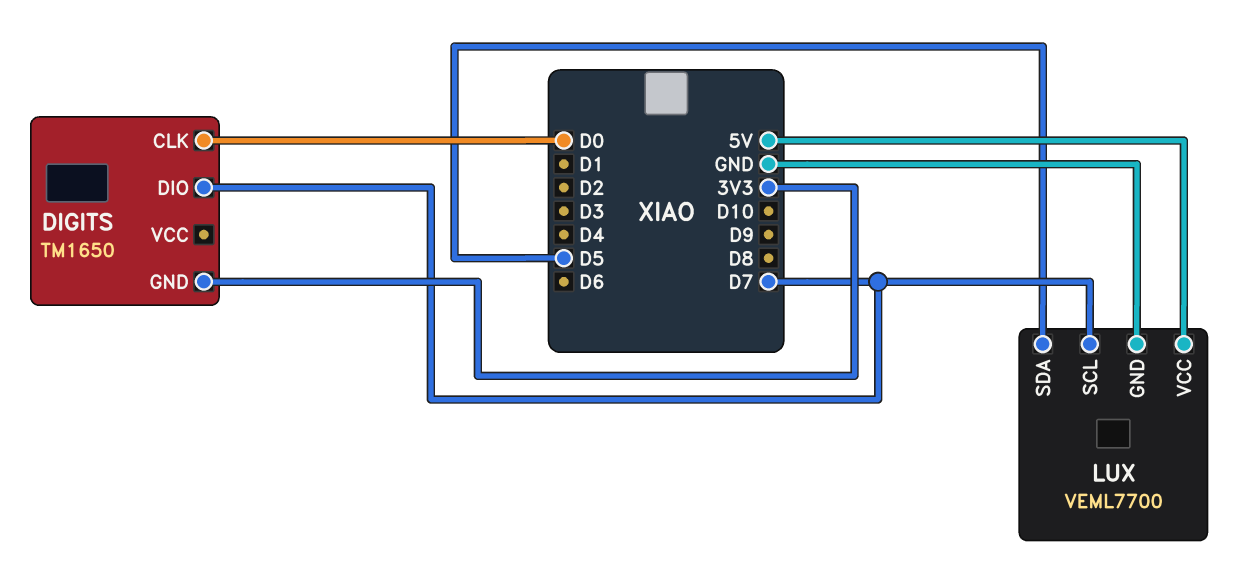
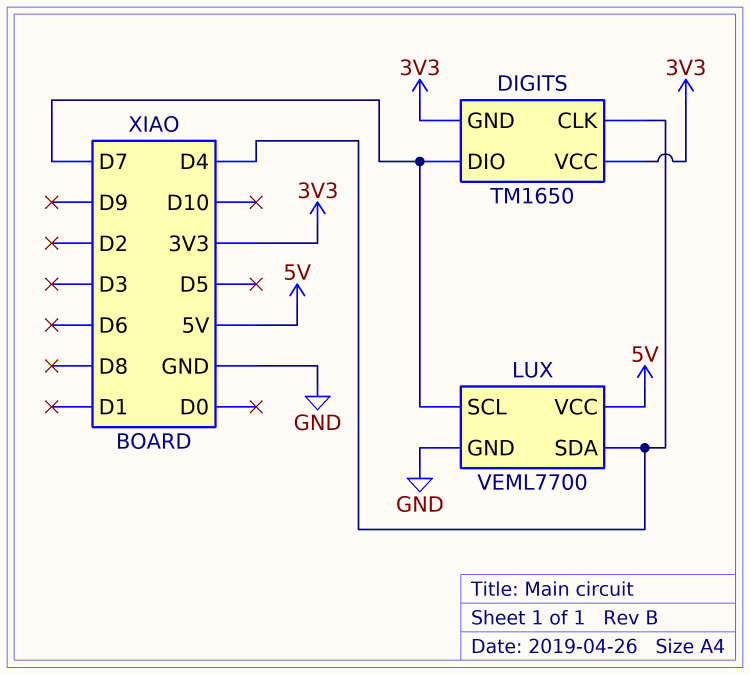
DIGITS pin CLK: D0 -> D4
DIGITS pin VCC: none -> 3V3
LUX pin SDA: D5 -> D4

